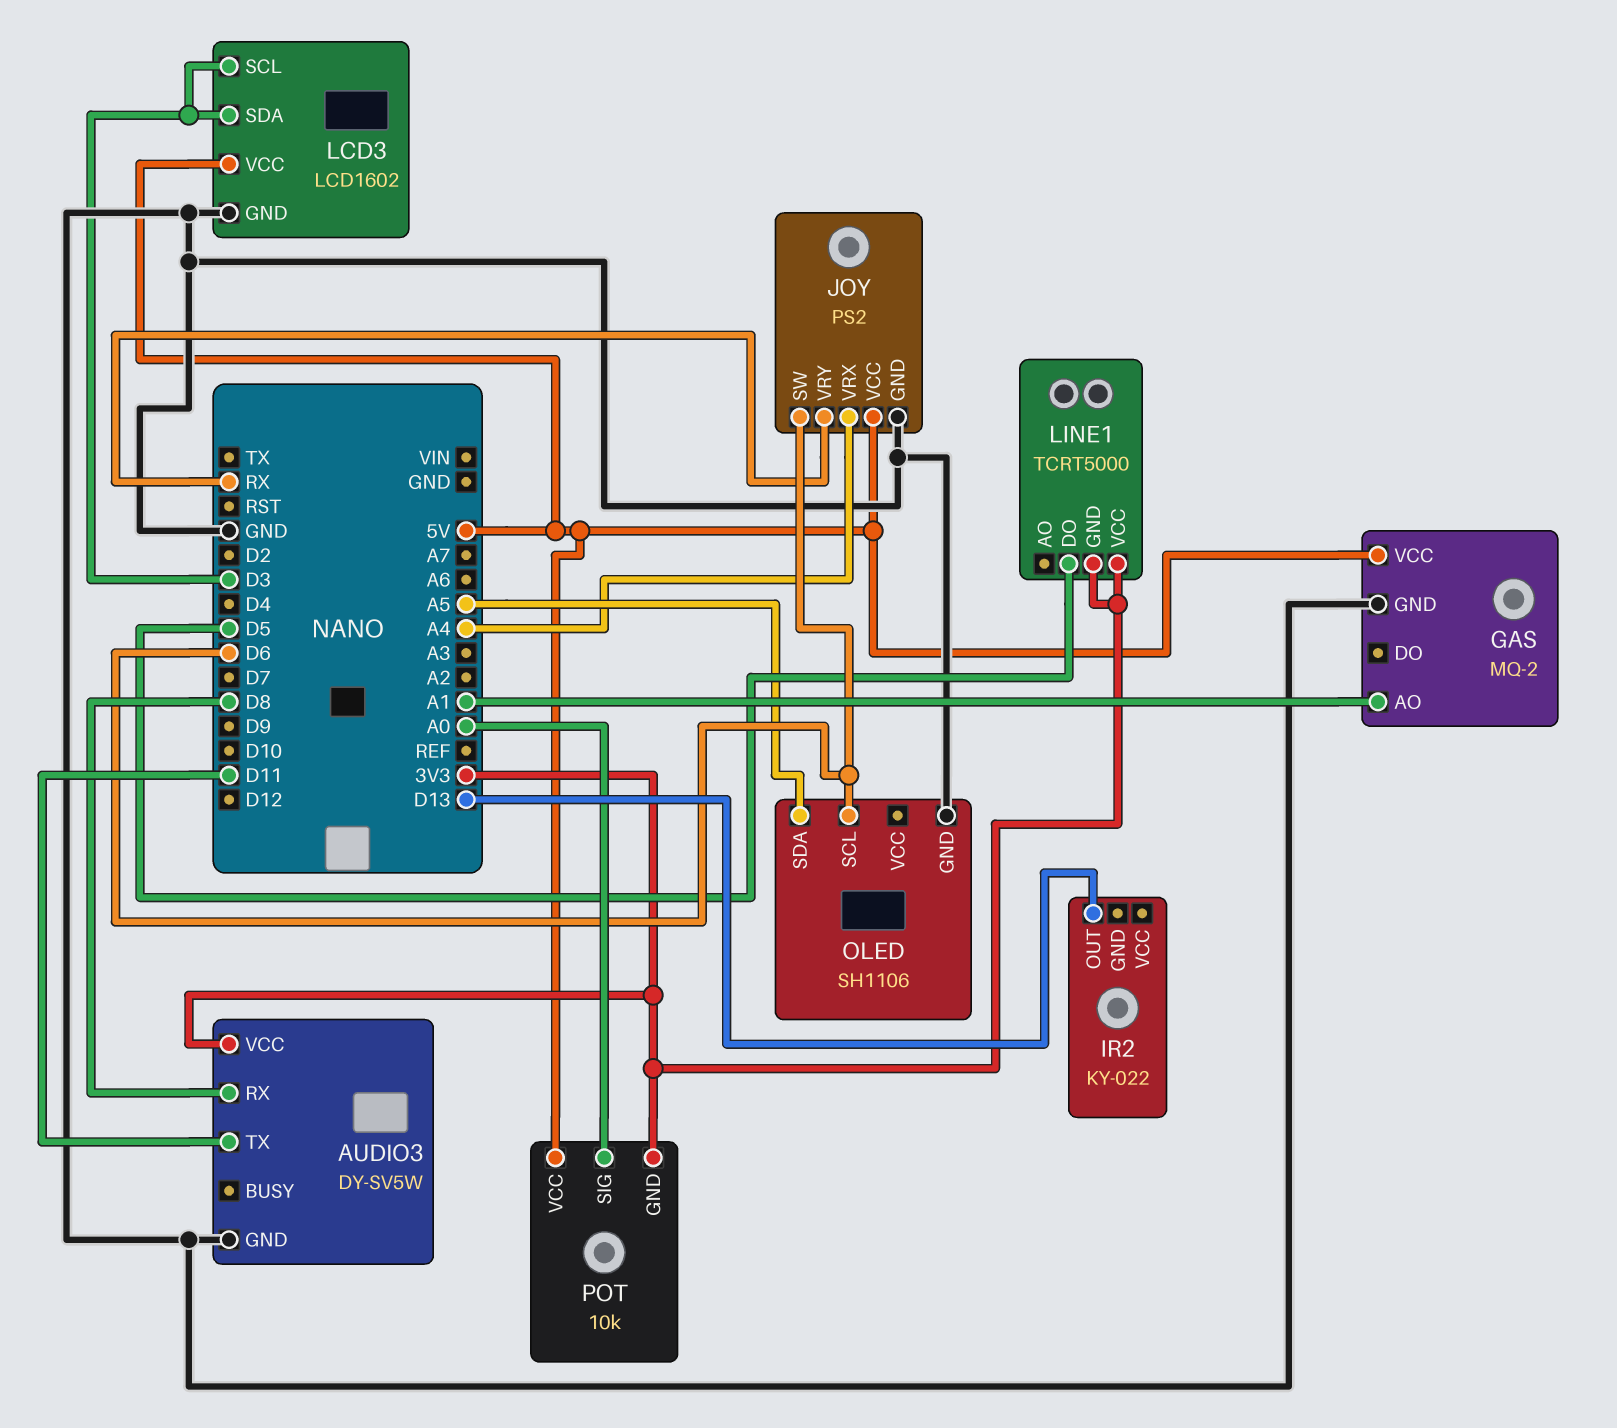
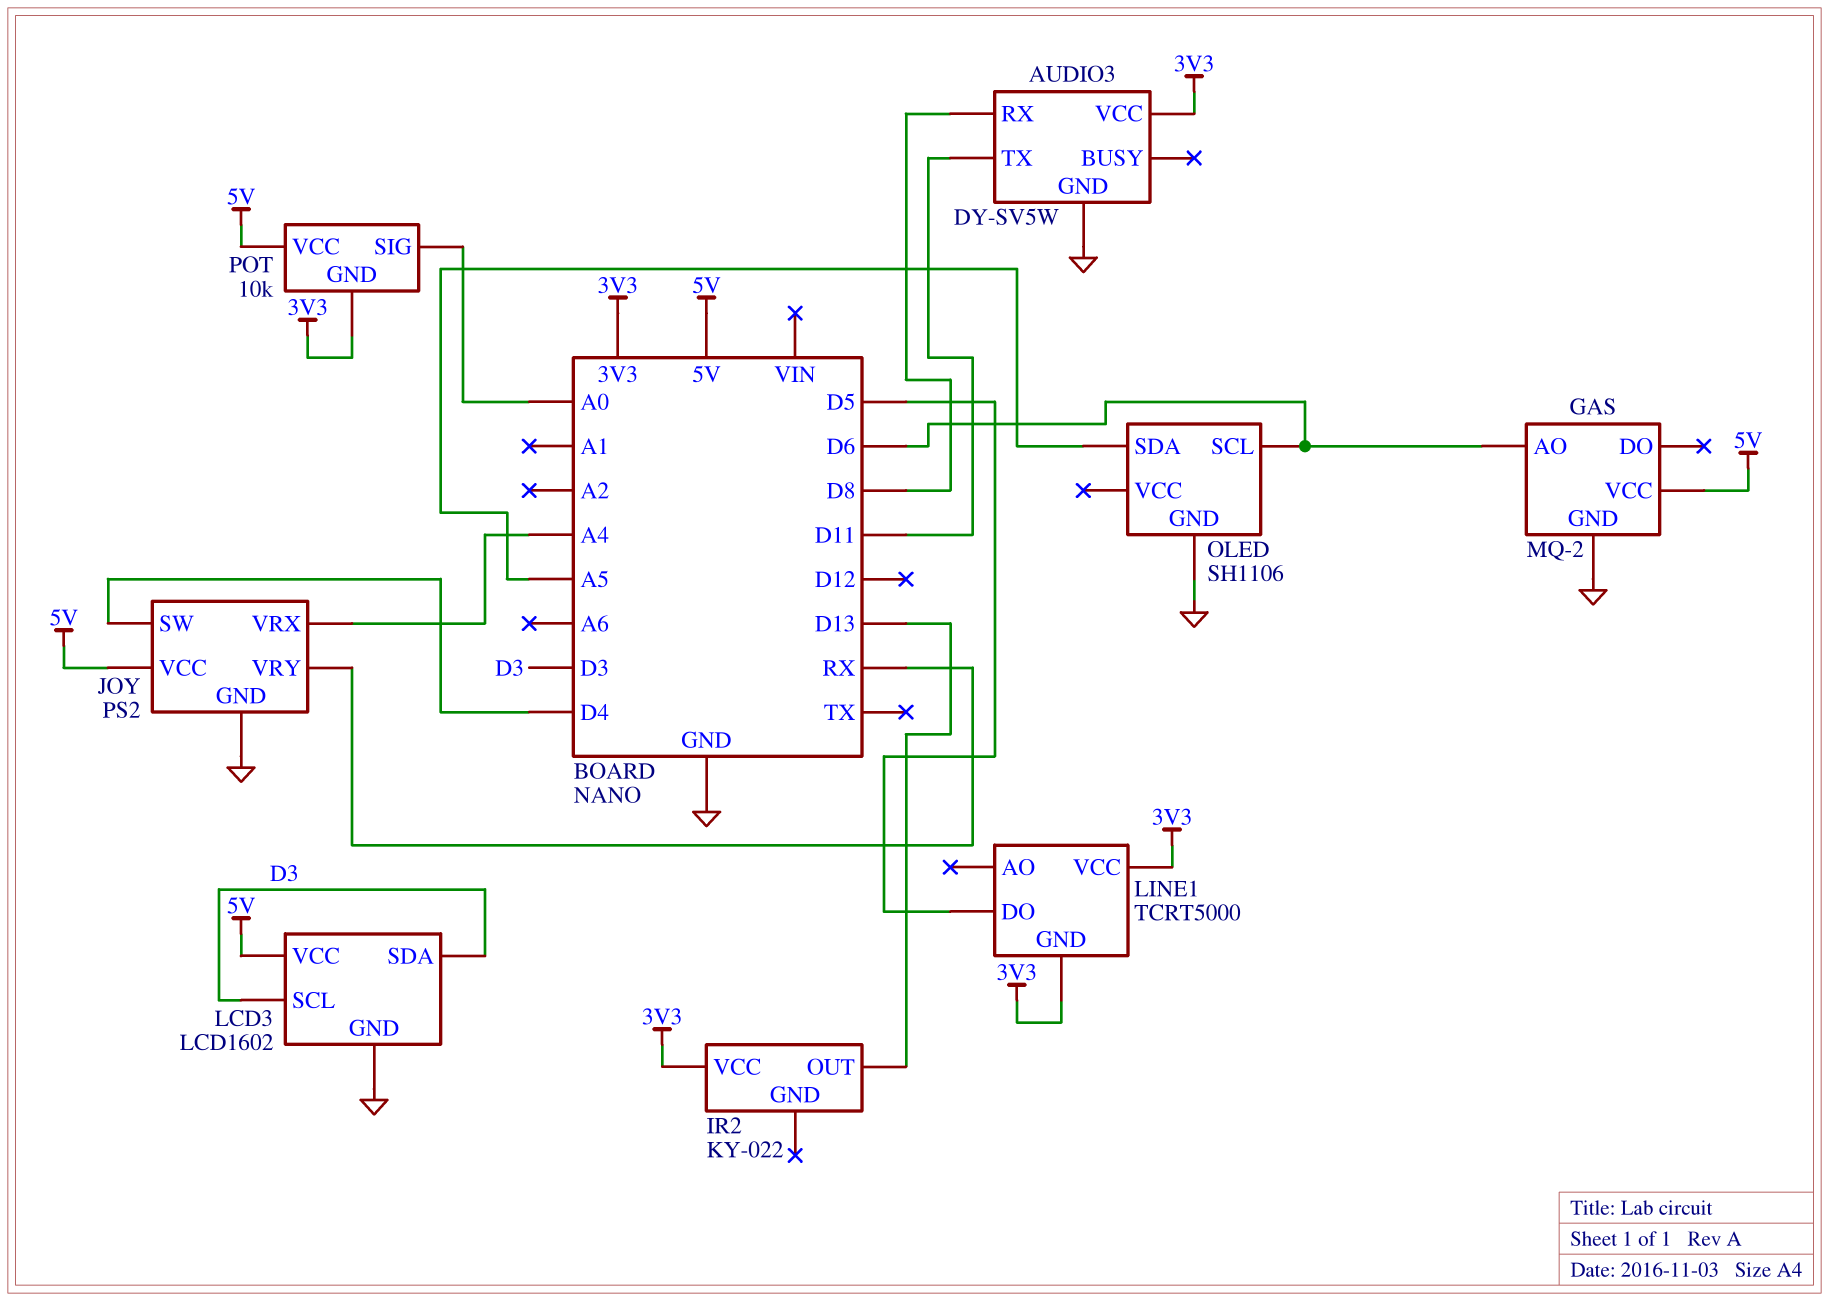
GAS pin AO: A1 -> D6
IR2 pin VCC: none -> 3V3
JOY pin SW: D6 -> D4

